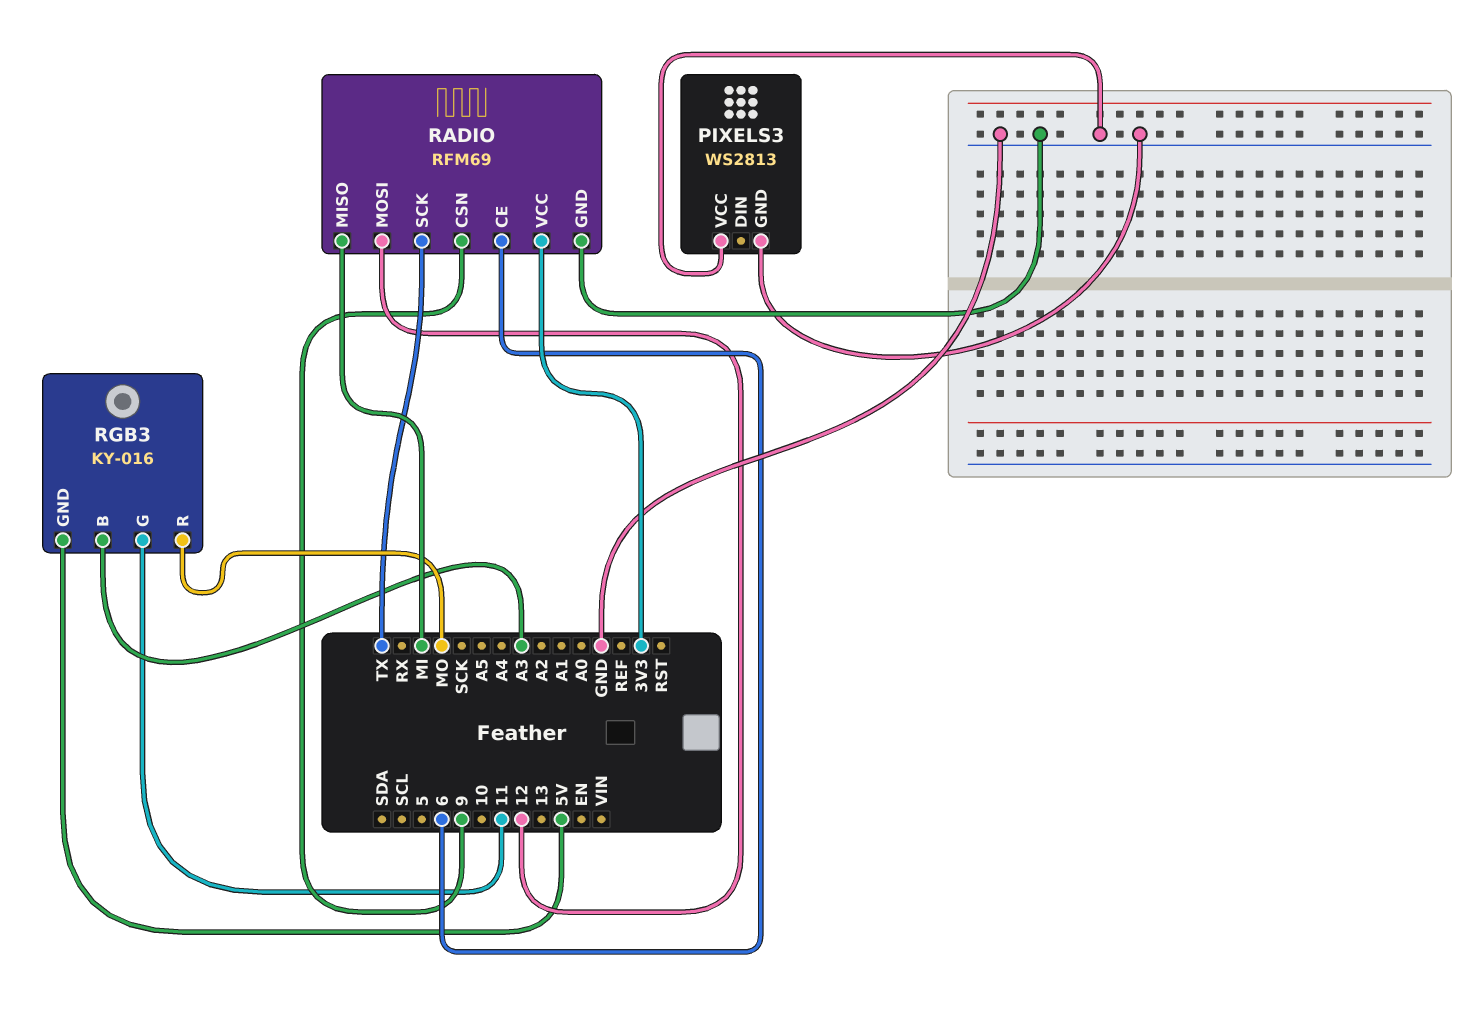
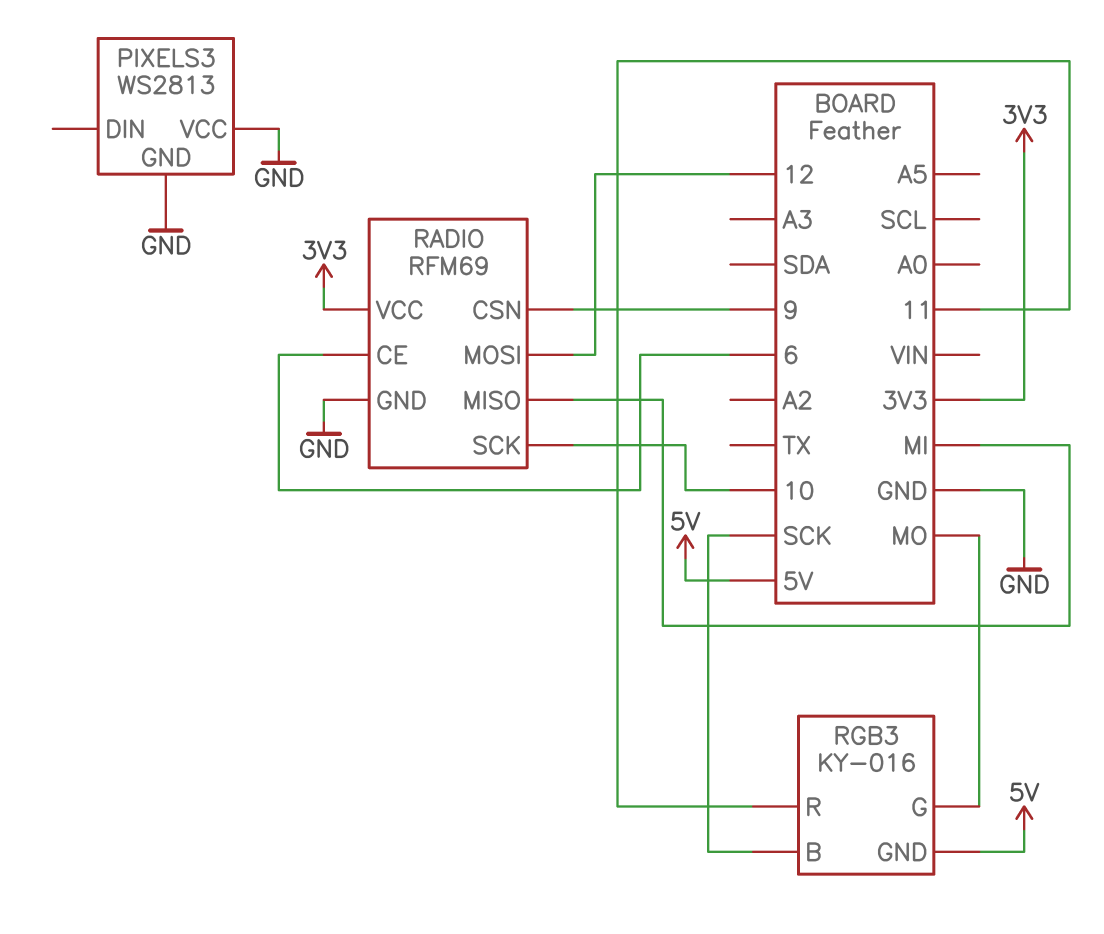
RADIO pin SCK: TX -> 10
RGB3 pin B: A3 -> SCK
RGB3 pin G: 11 -> MO
RGB3 pin R: MO -> 11

